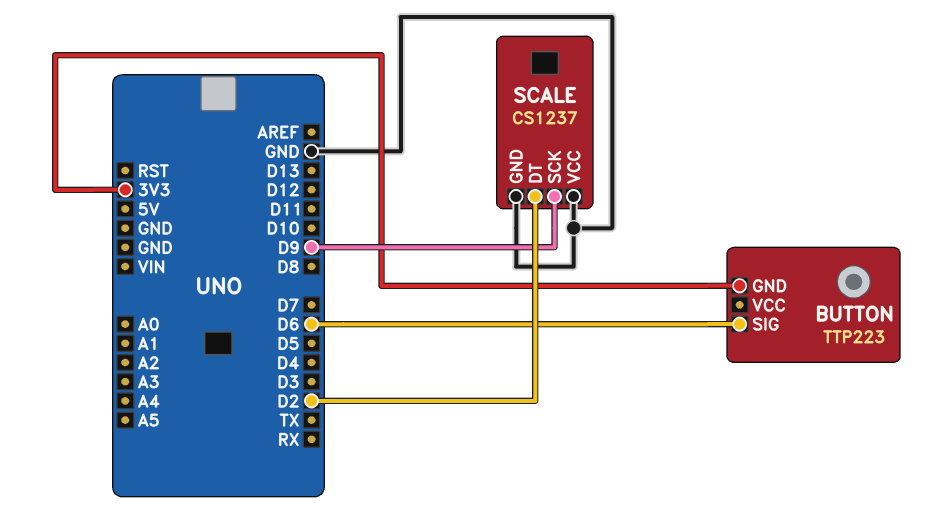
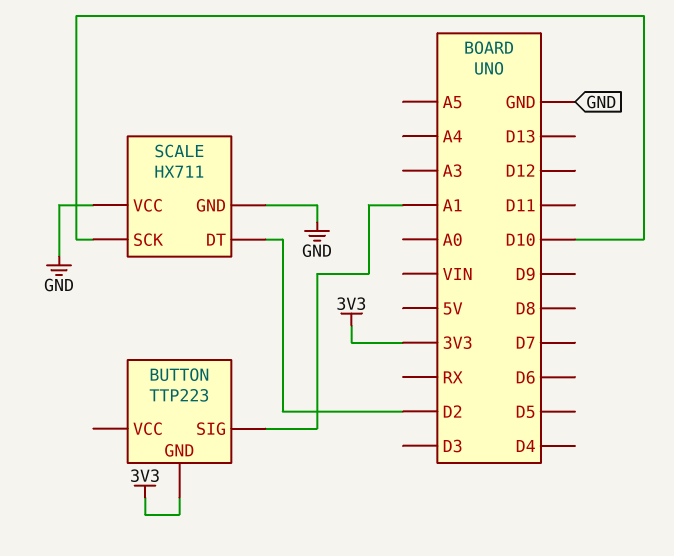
BUTTON pin SIG: D6 -> A1
SCALE: CS1237 -> HX711
SCALE pin SCK: D9 -> D10

